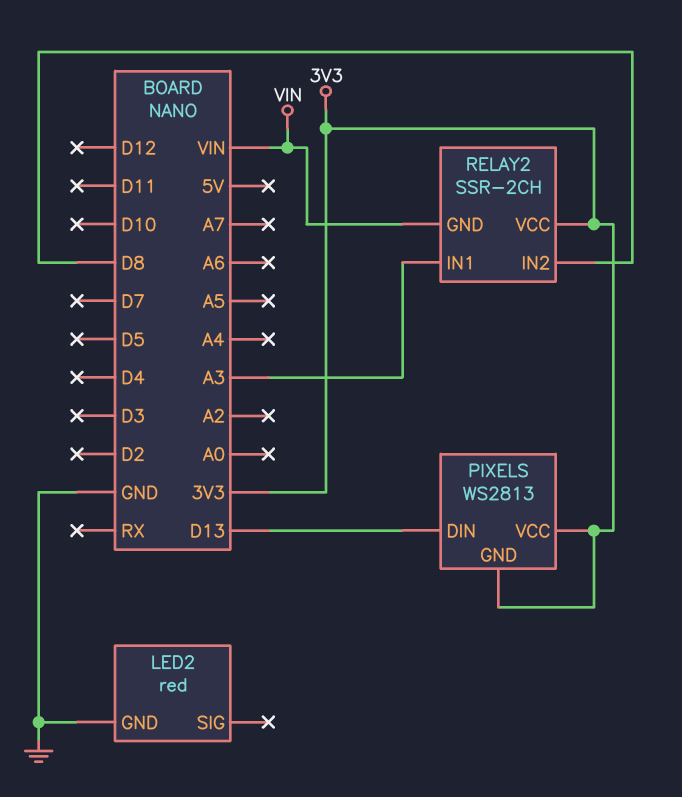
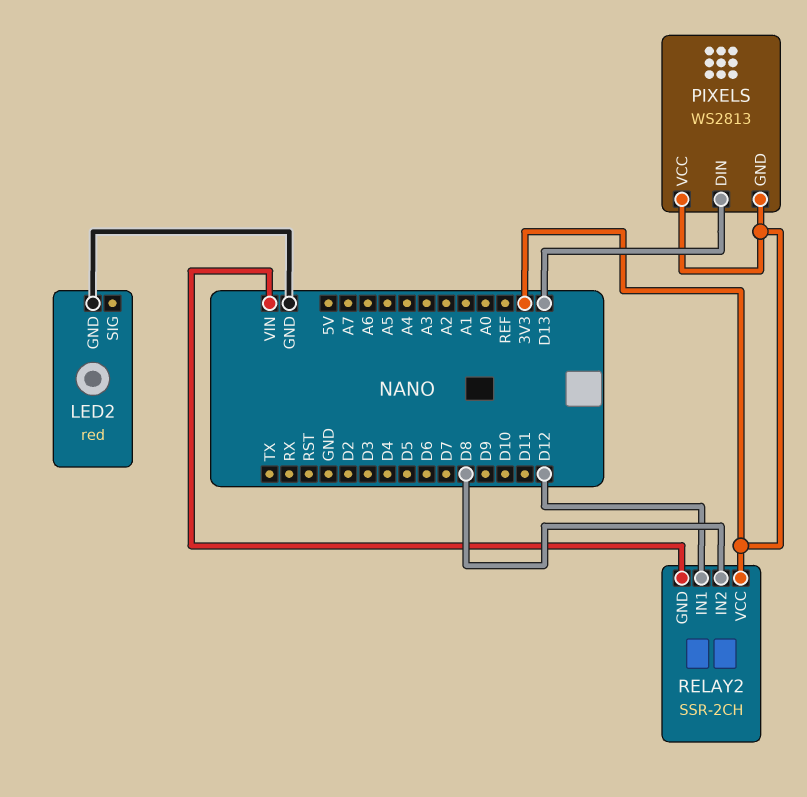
RELAY2 pin IN1: A3 -> D12

